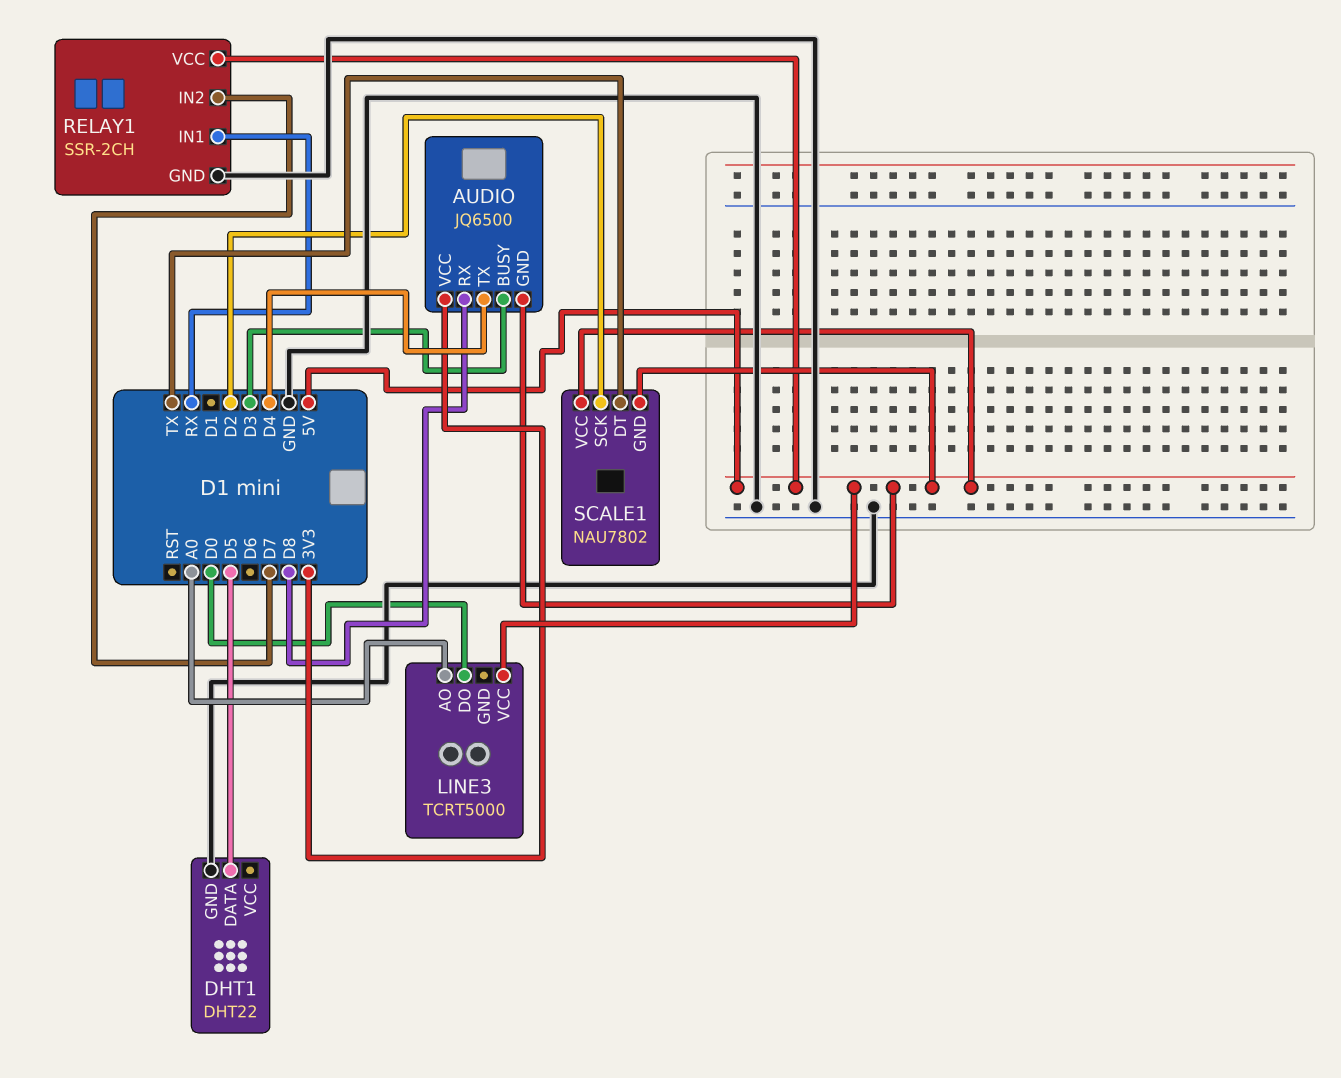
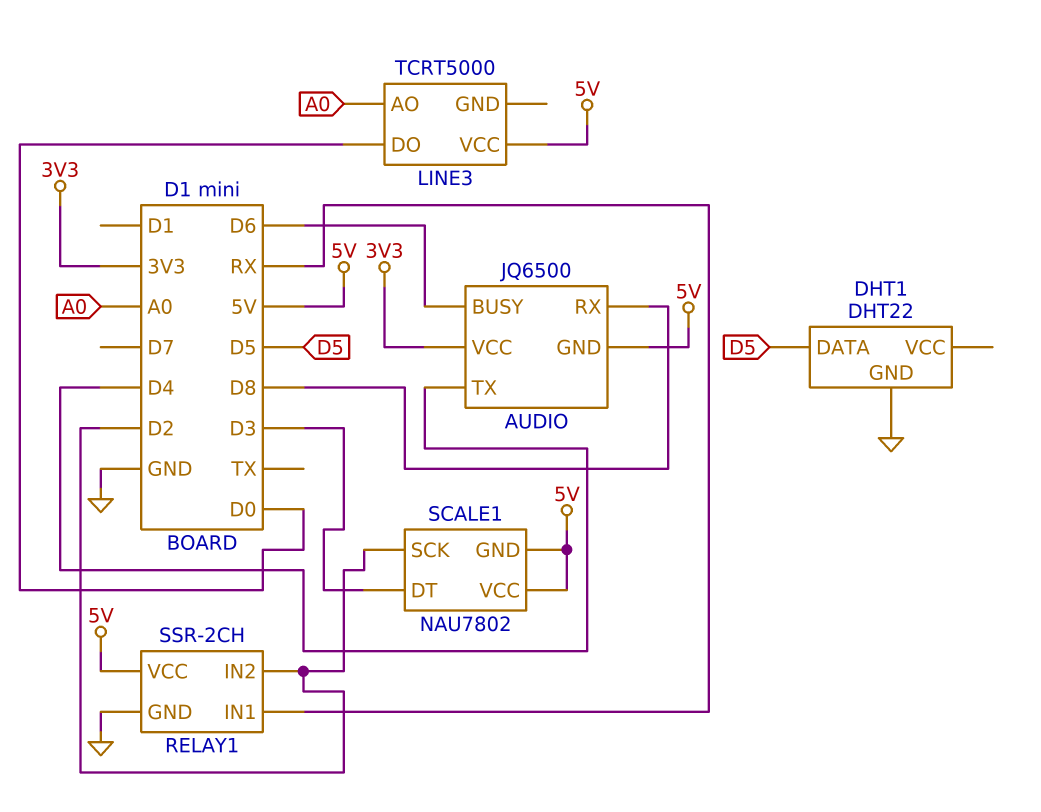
AUDIO pin BUSY: D3 -> D6
RELAY1 pin IN2: D7 -> D2
SCALE1 pin DT: TX -> D3

